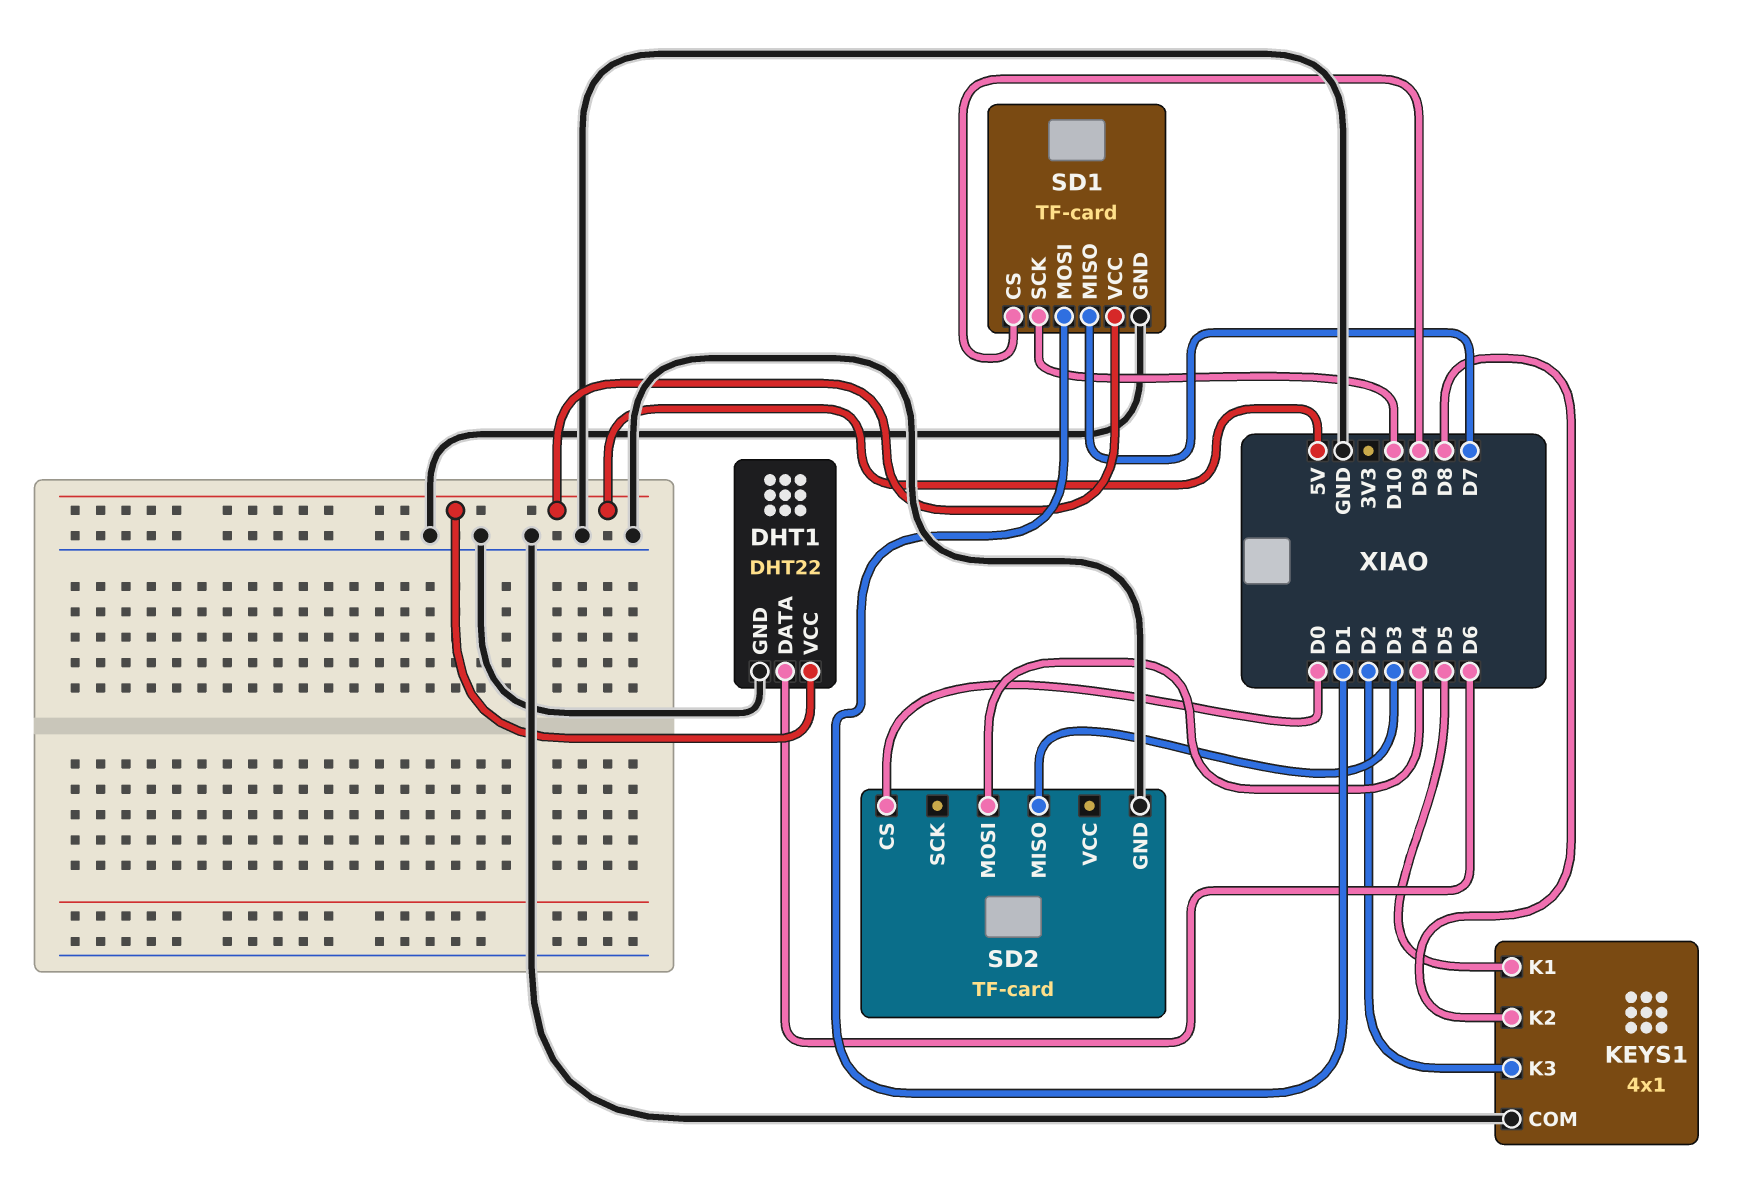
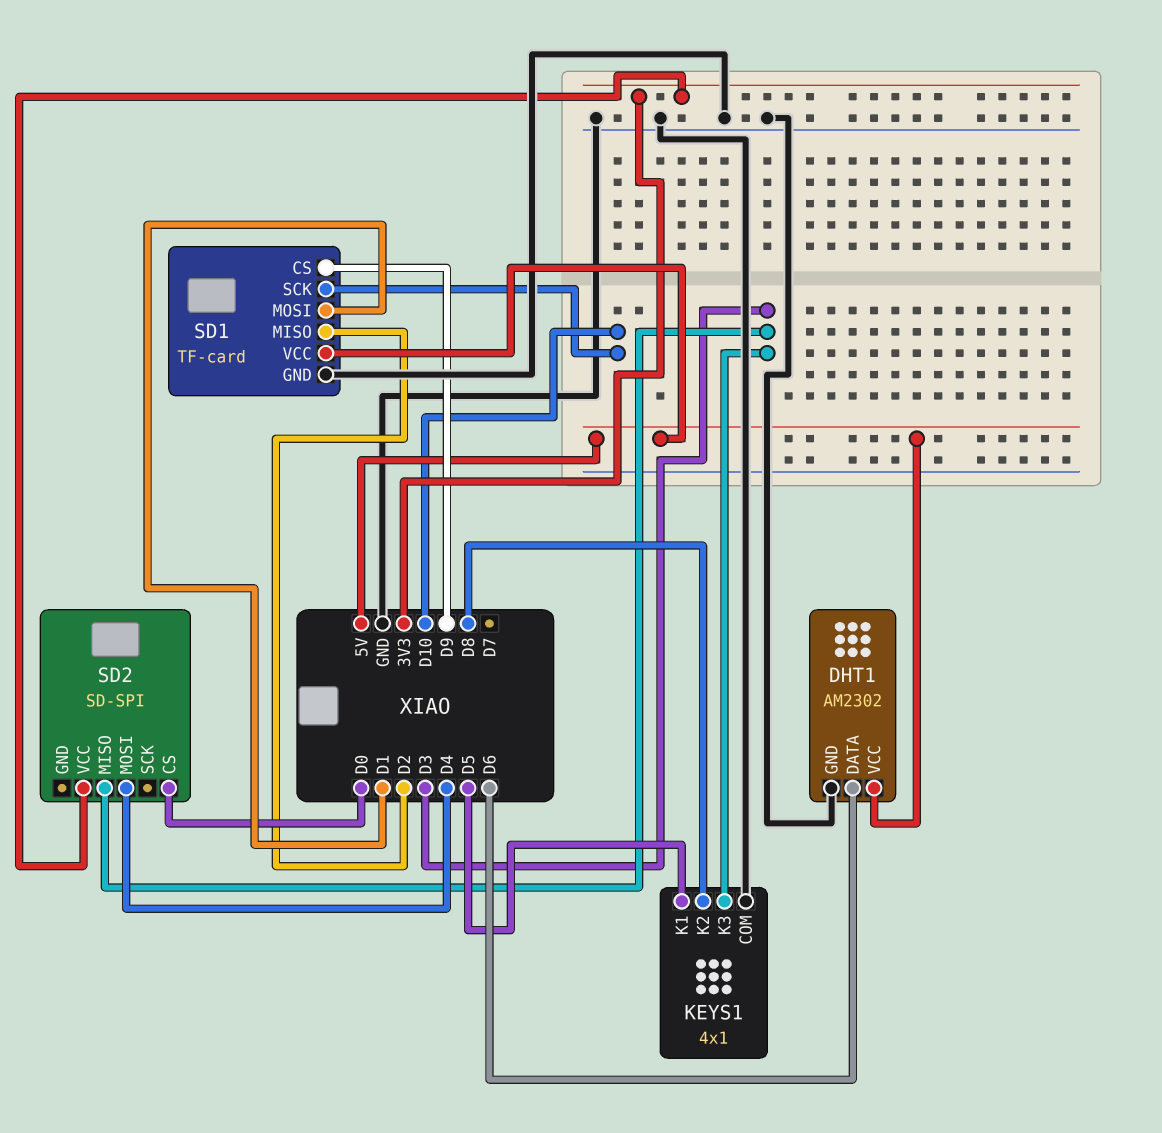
DHT1: DHT22 -> AM2302
KEYS1 pin K3: D2 -> D3
SD1 pin MISO: D7 -> D2
SD2: TF-card -> SD-SPI
SD2 pin GND: GND -> none
SD2 pin VCC: none -> 3V3

